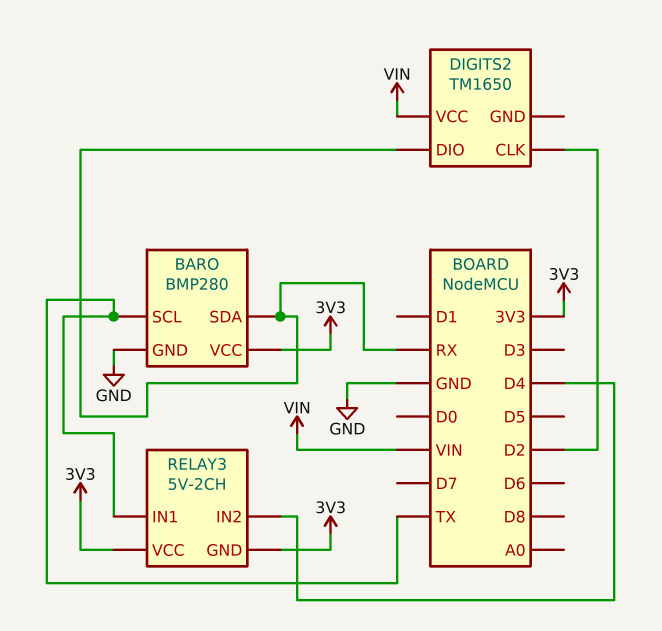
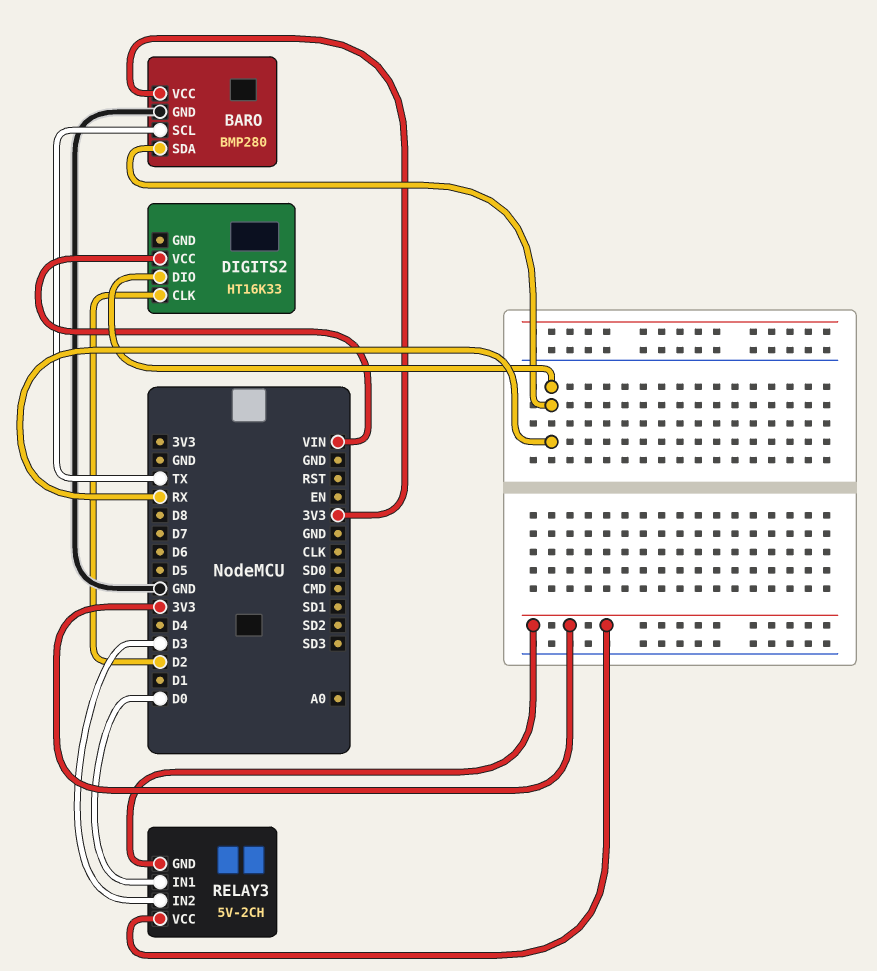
DIGITS2: TM1650 -> HT16K33
RELAY3 pin IN1: TX -> D0
RELAY3 pin IN2: D4 -> D3

